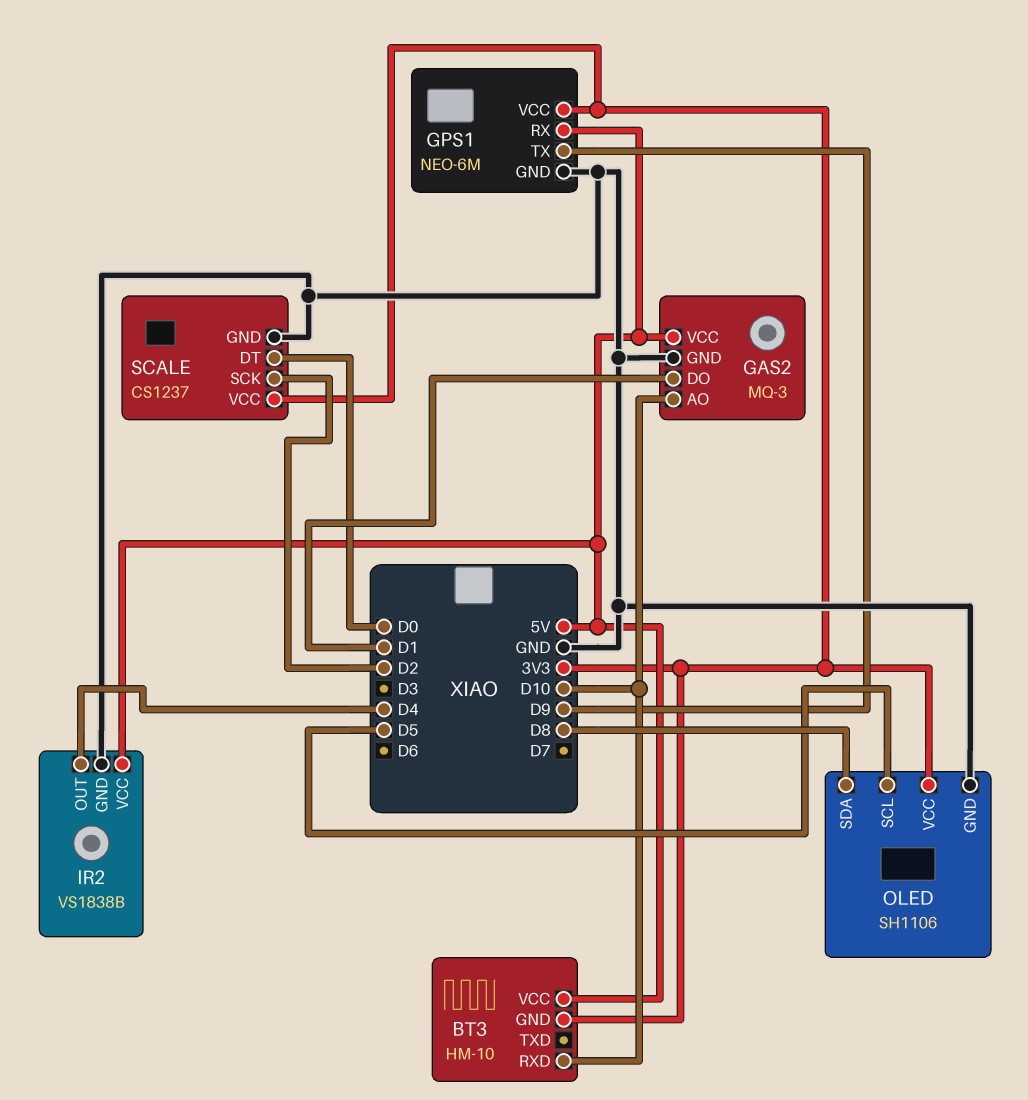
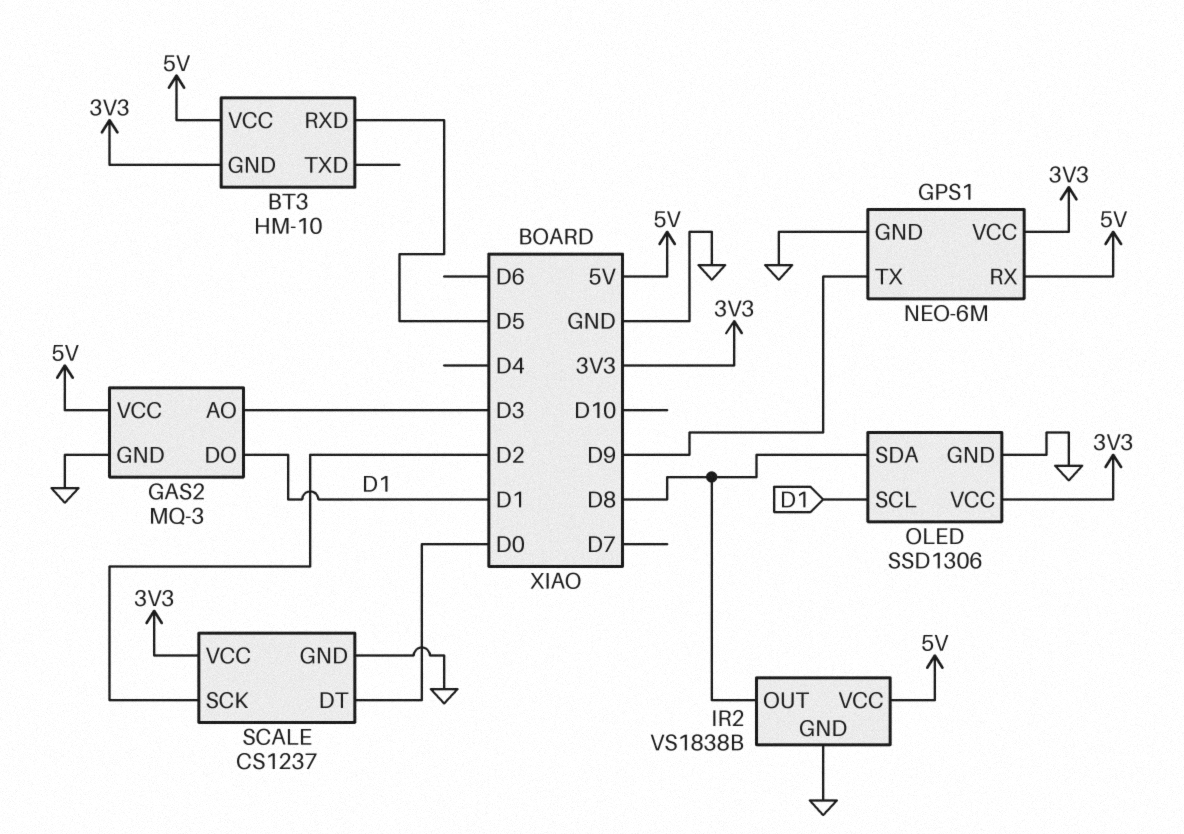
BT3 pin RXD: D10 -> D5
GAS2 pin AO: D10 -> D3
IR2 pin OUT: D4 -> D8
OLED: SH1106 -> SSD1306
OLED pin SCL: D5 -> D1

